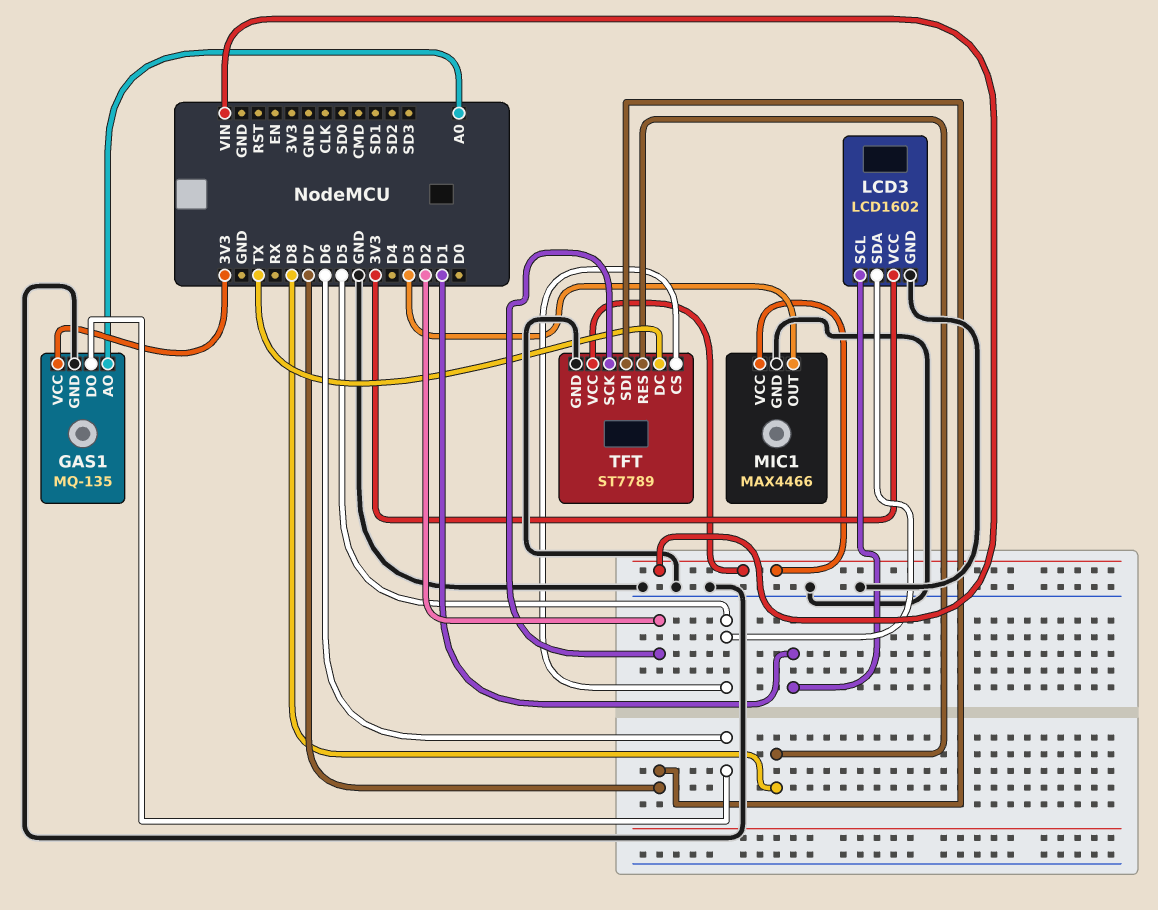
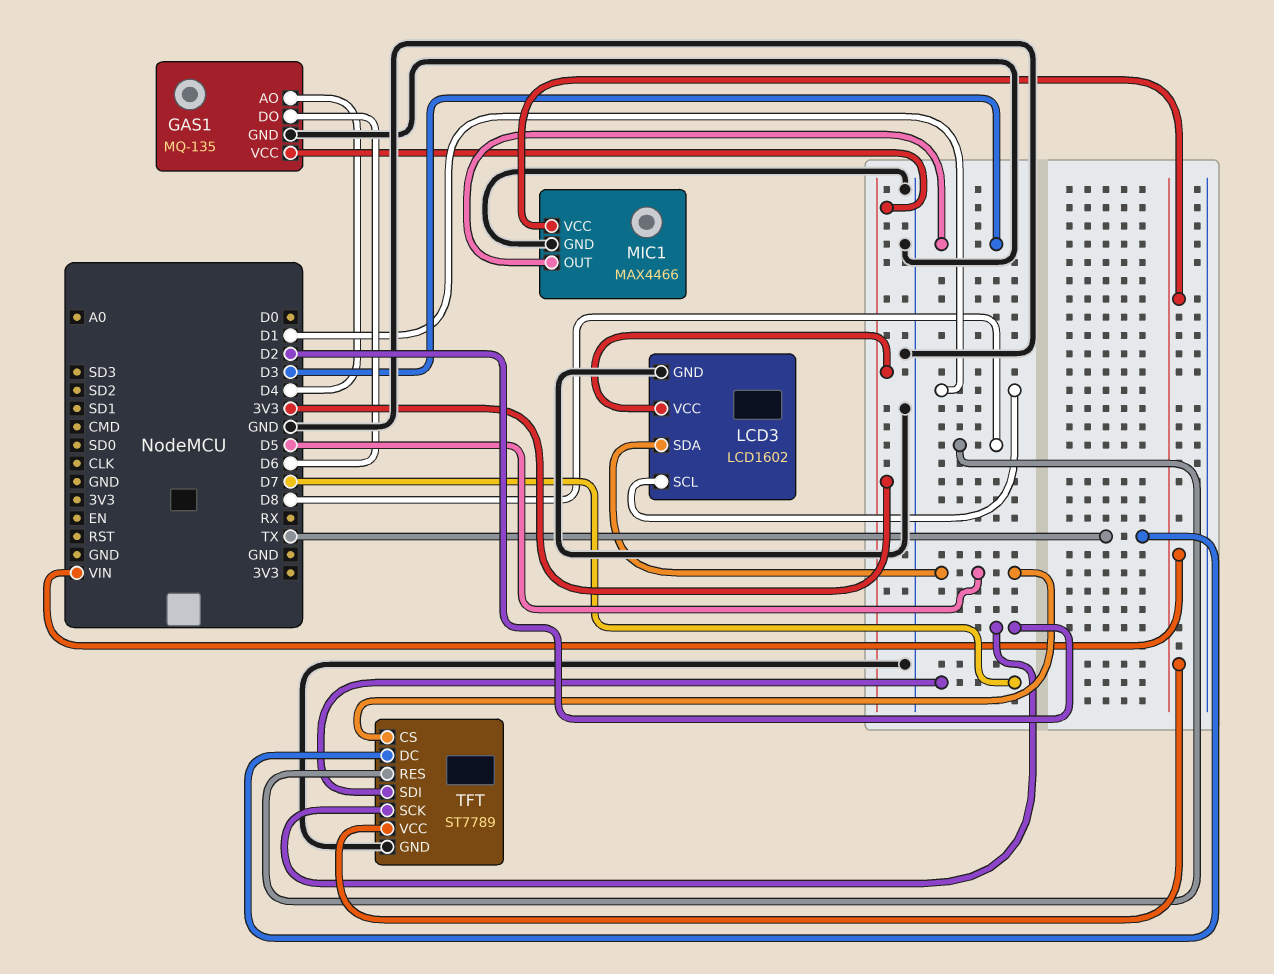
GAS1 pin AO: A0 -> D4

